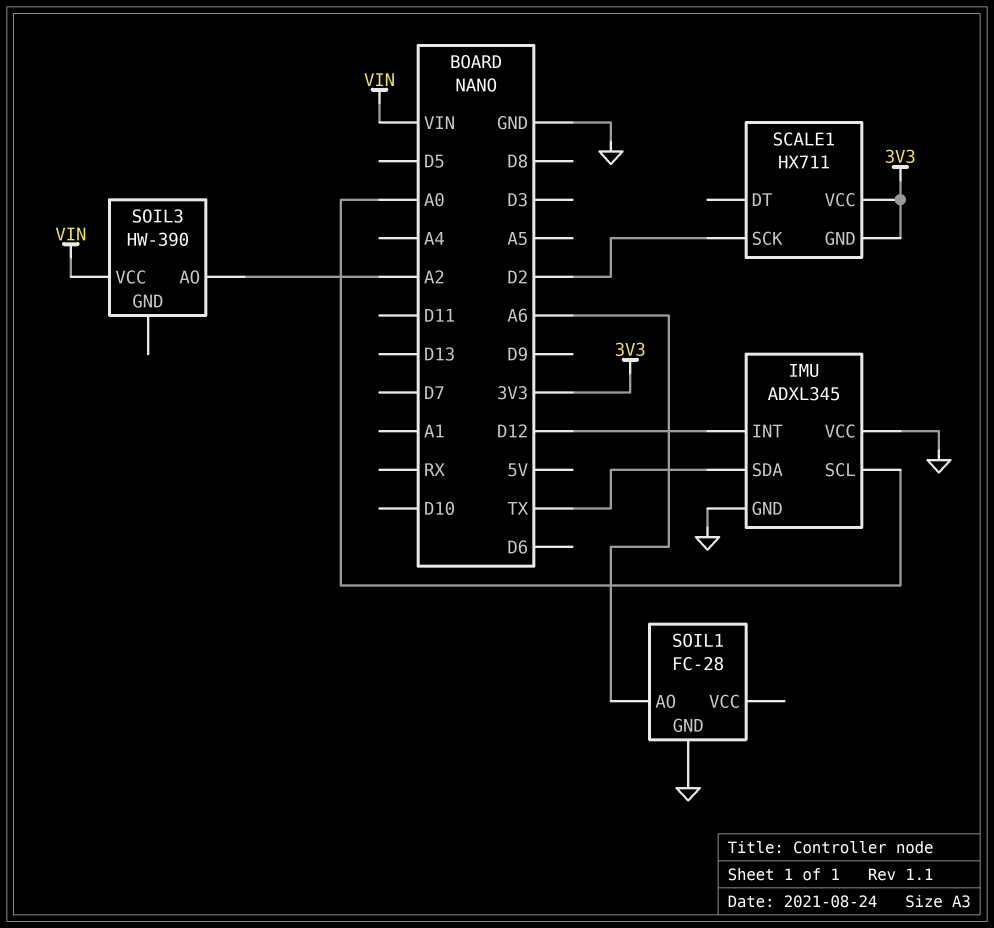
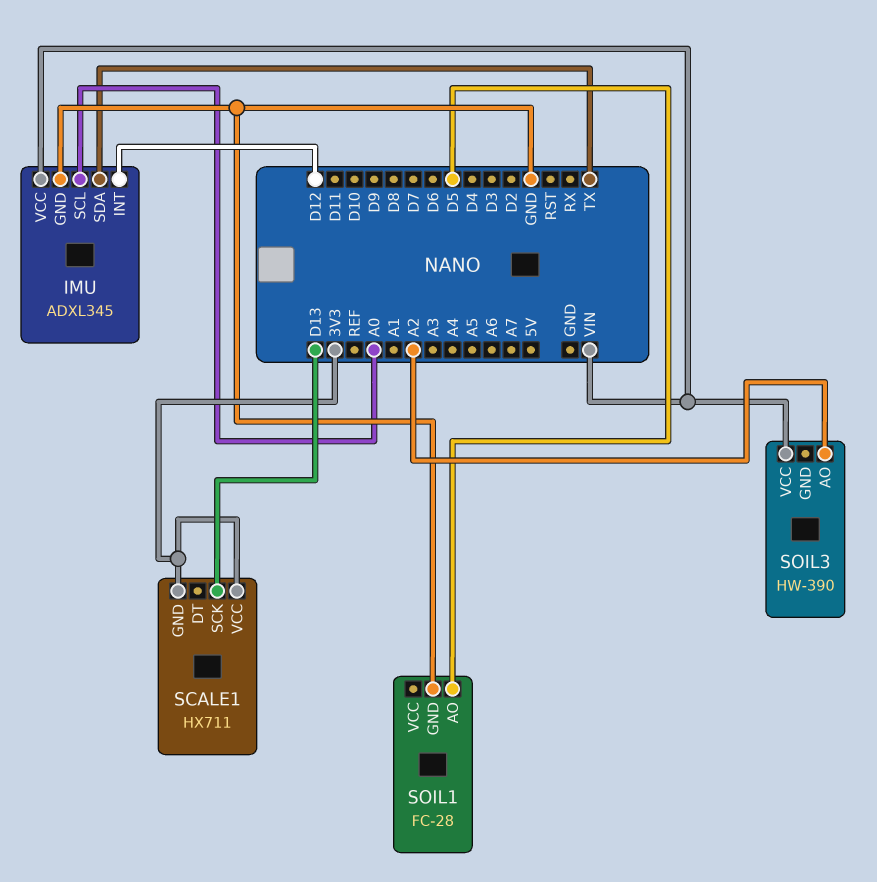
IMU pin VCC: GND -> VIN
SCALE1 pin SCK: D2 -> D13
SOIL1 pin AO: A6 -> D5

